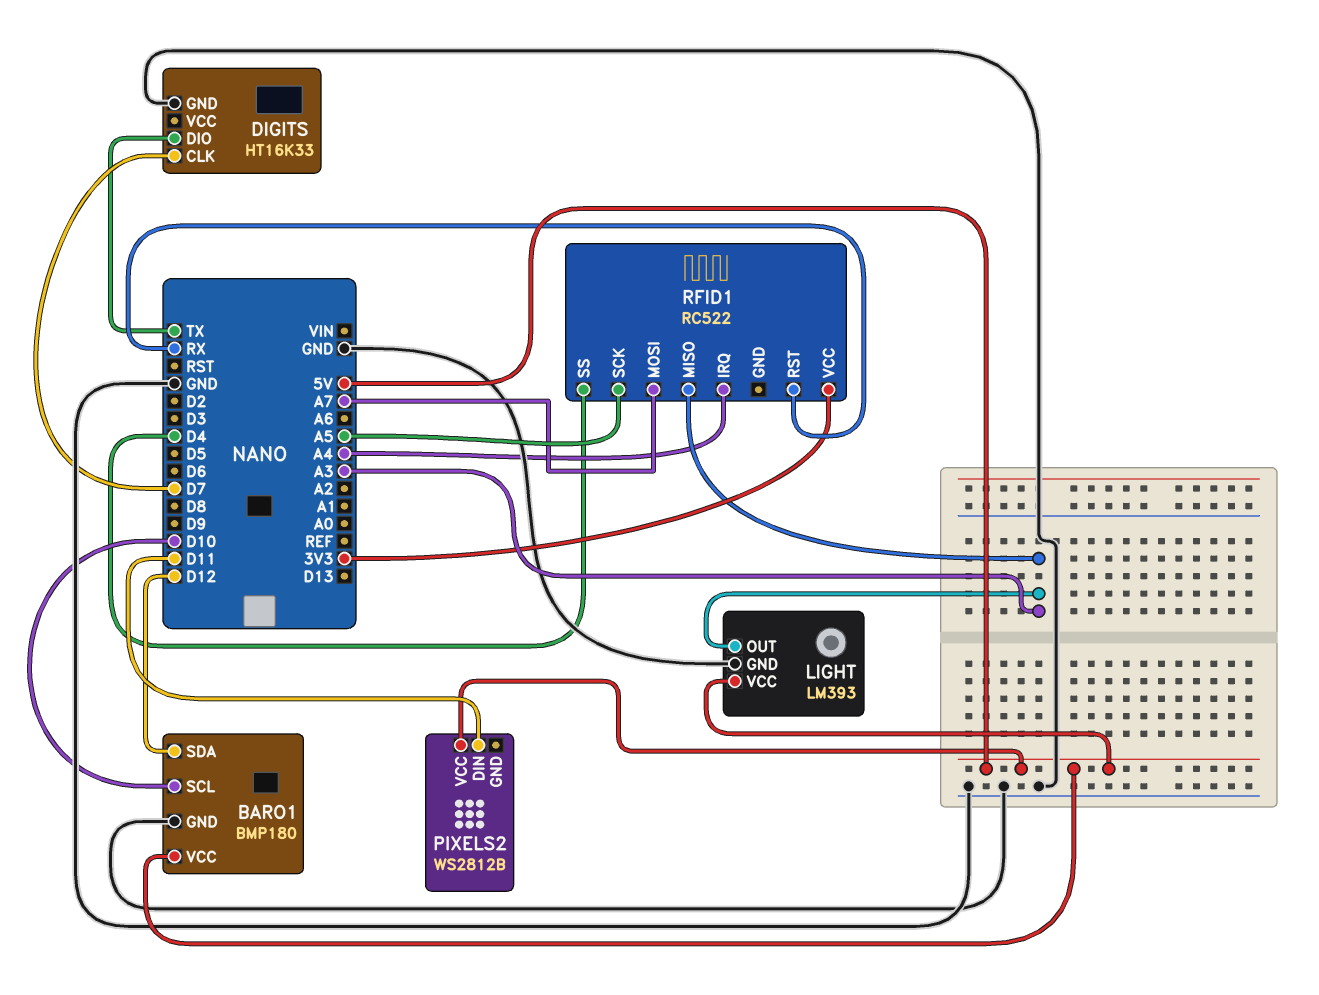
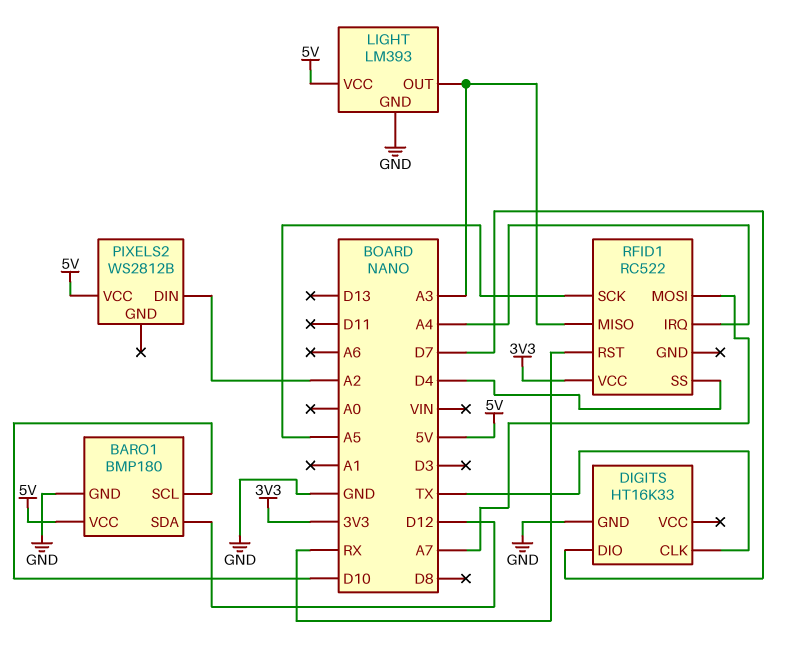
DIGITS pin CLK: D7 -> TX
DIGITS pin DIO: TX -> D7
PIXELS2 pin DIN: D11 -> A2

